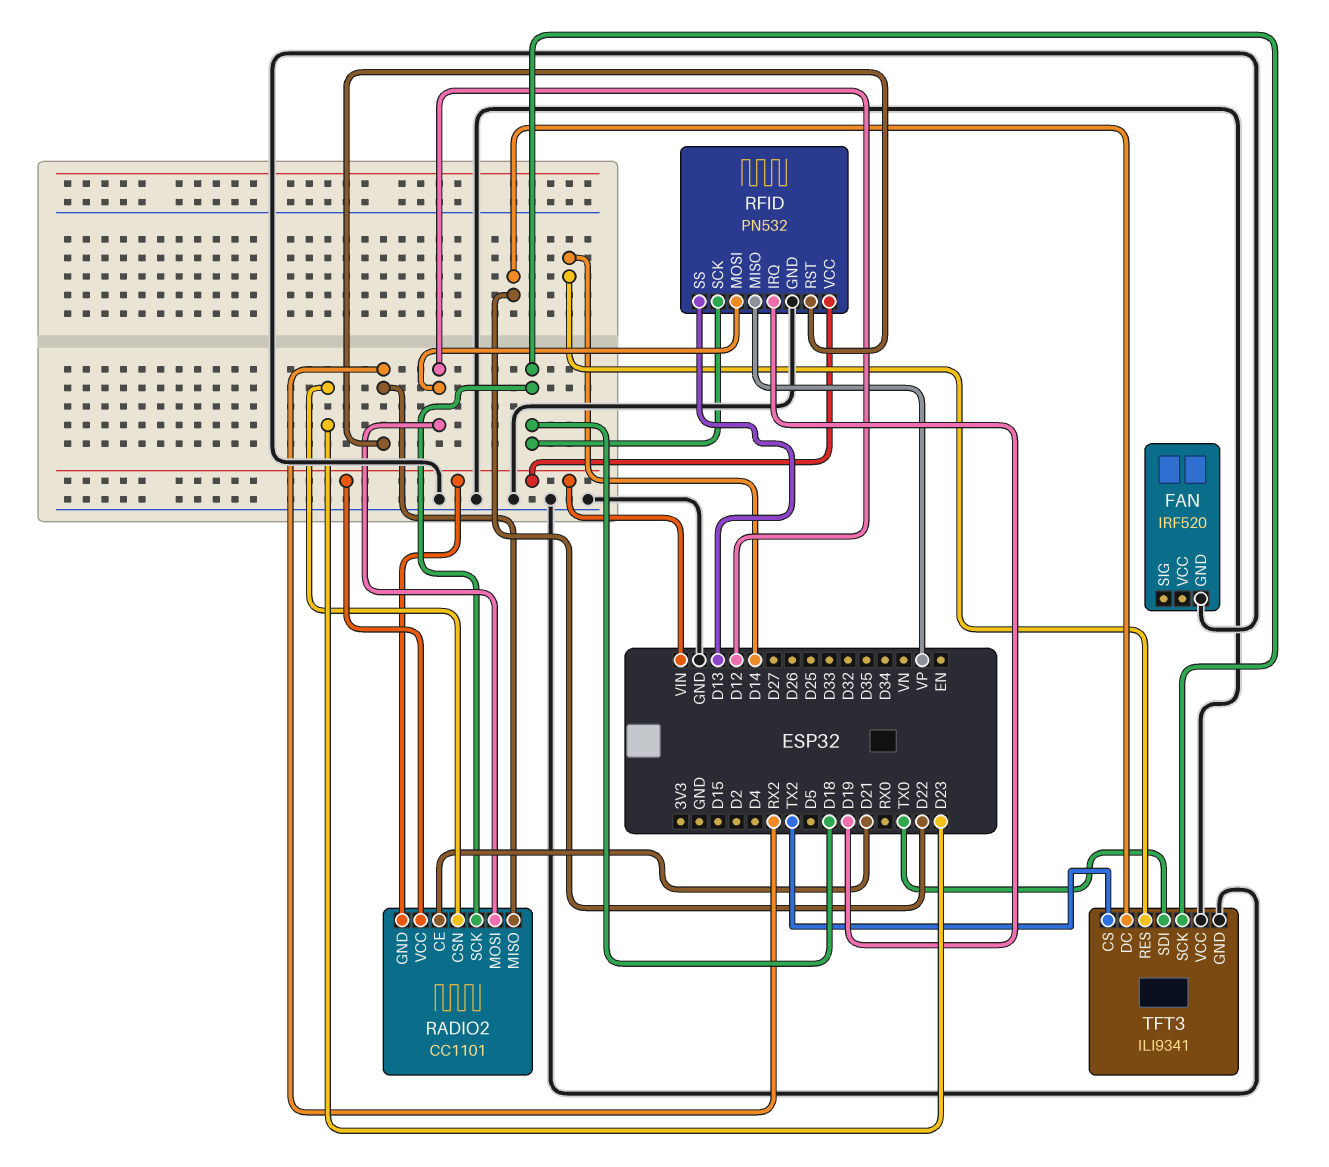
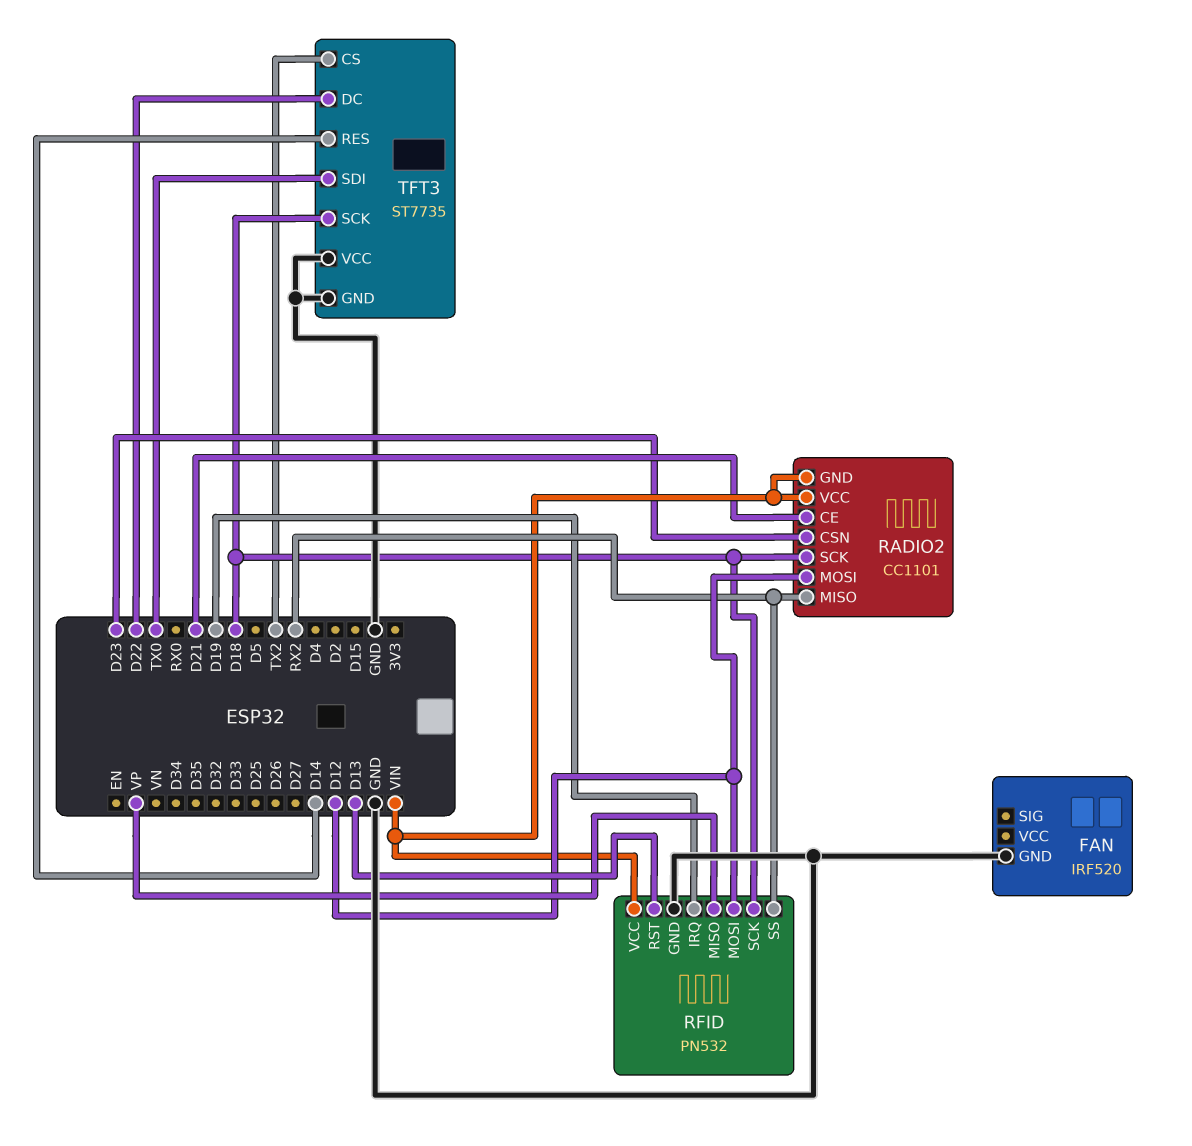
RFID pin RST: RX2 -> D13
RFID pin SS: D13 -> RX2
TFT3: ILI9341 -> ST7735

